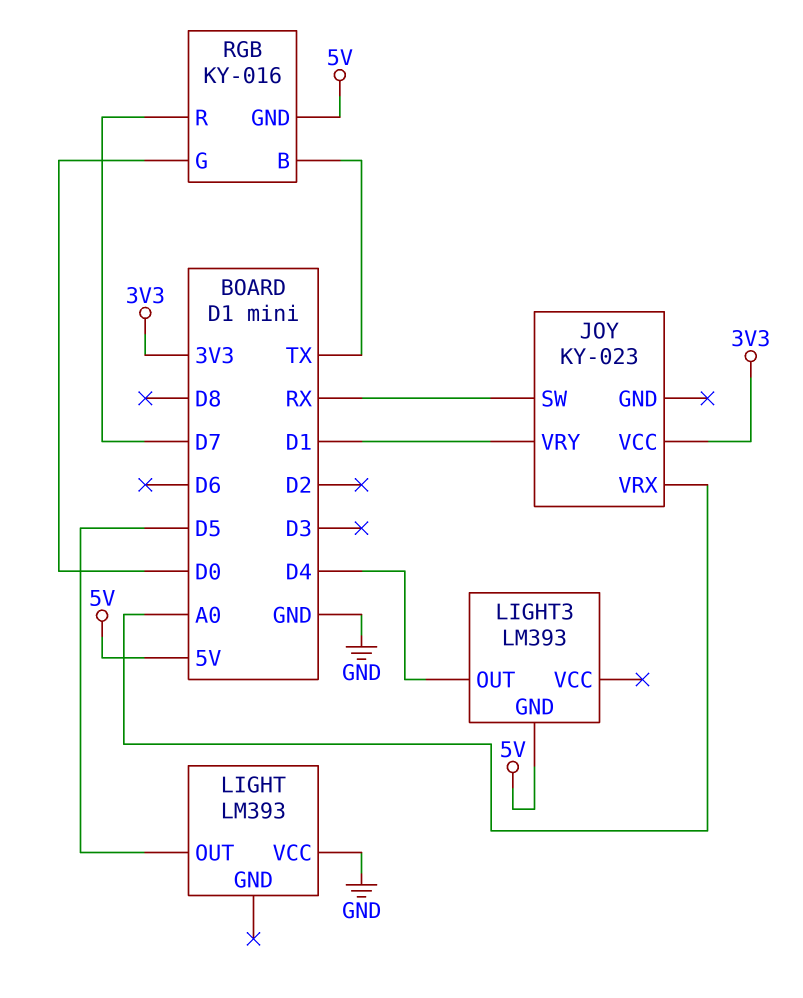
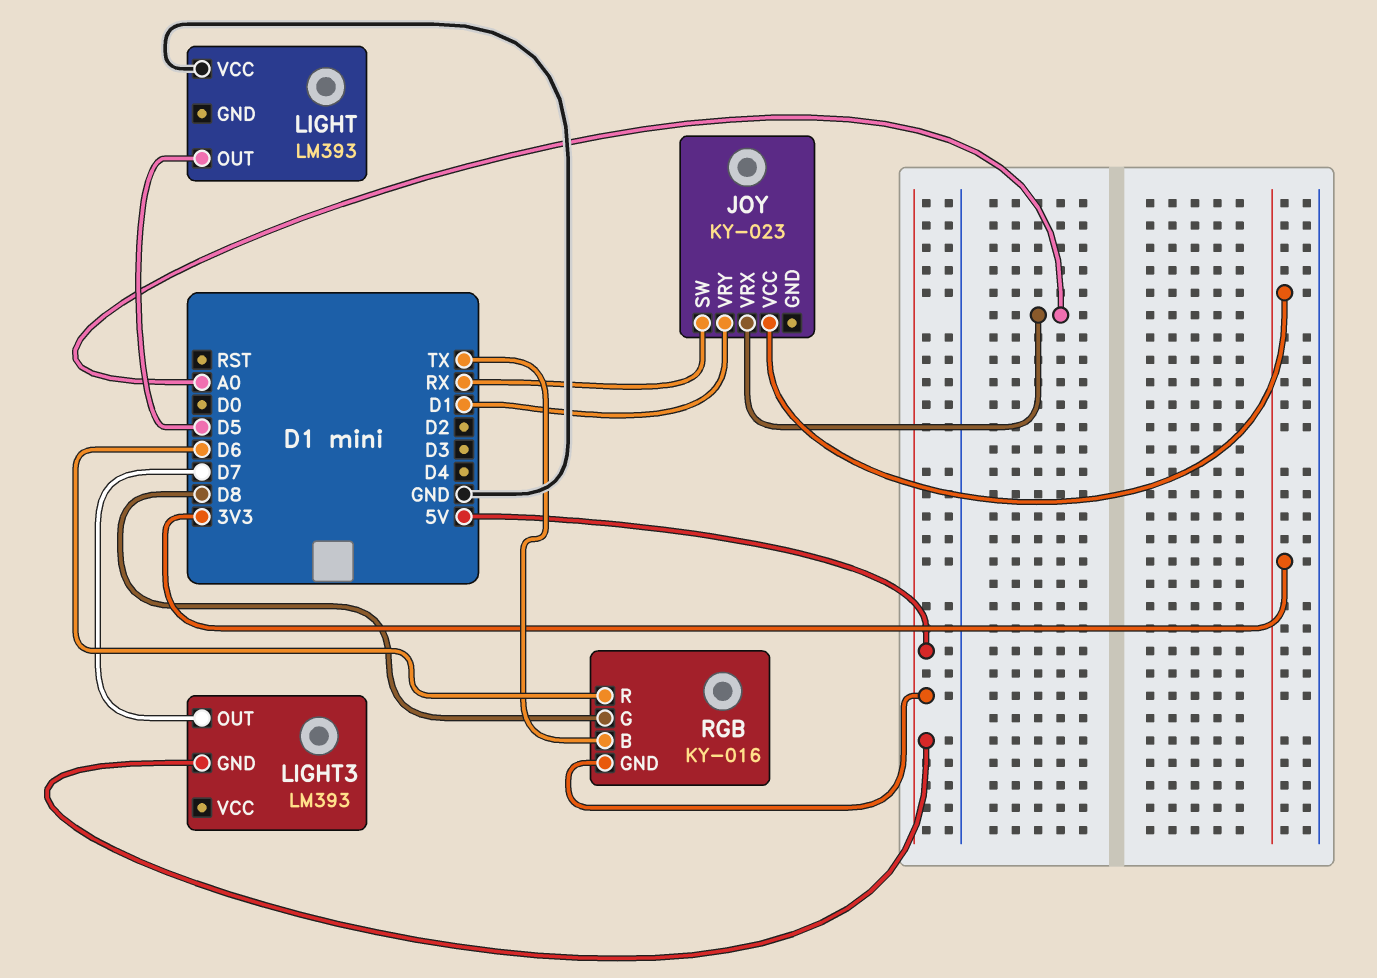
LIGHT3 pin OUT: D4 -> D7
RGB pin G: D0 -> D8
RGB pin R: D7 -> D6

